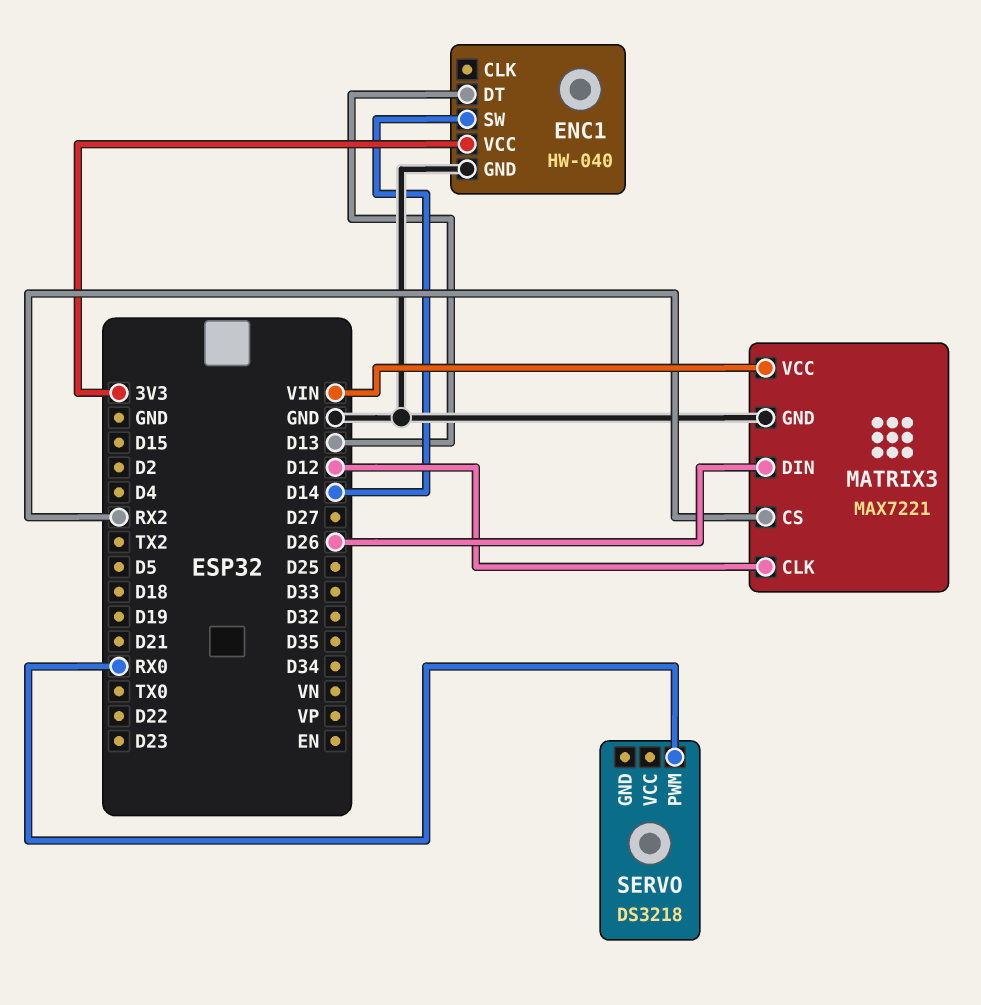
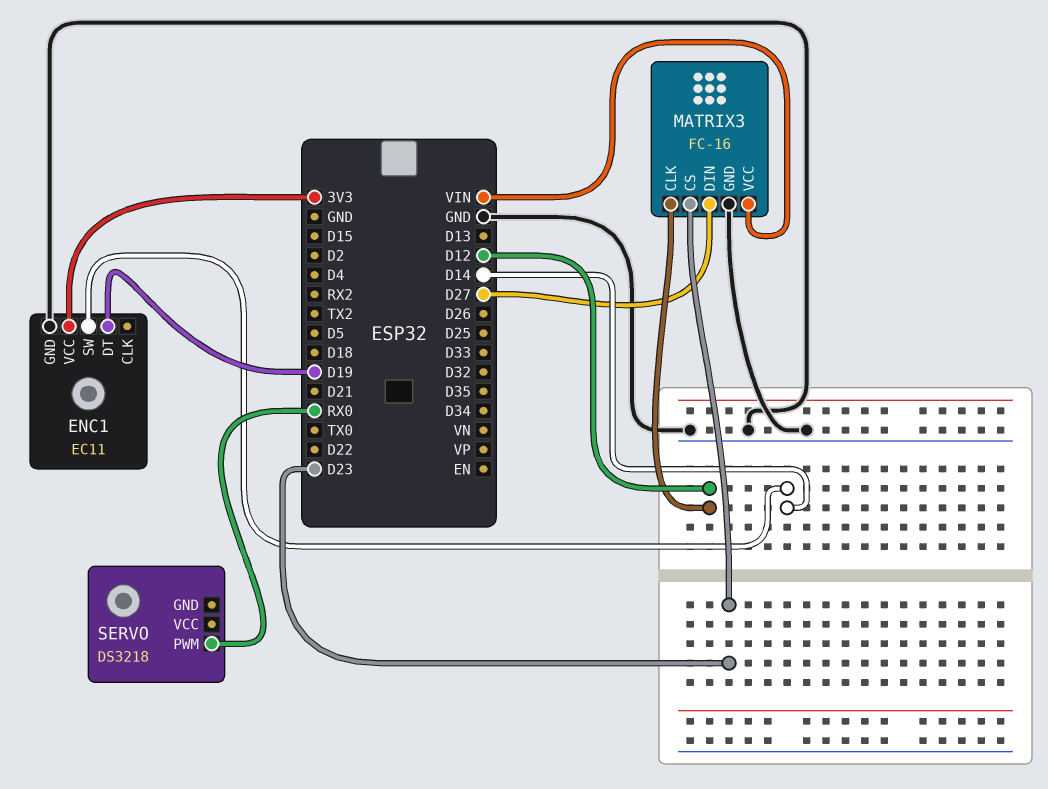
ENC1: HW-040 -> EC11
ENC1 pin DT: D13 -> D19
MATRIX3: MAX7221 -> FC-16
MATRIX3 pin CS: RX2 -> D23
MATRIX3 pin DIN: D26 -> D27

